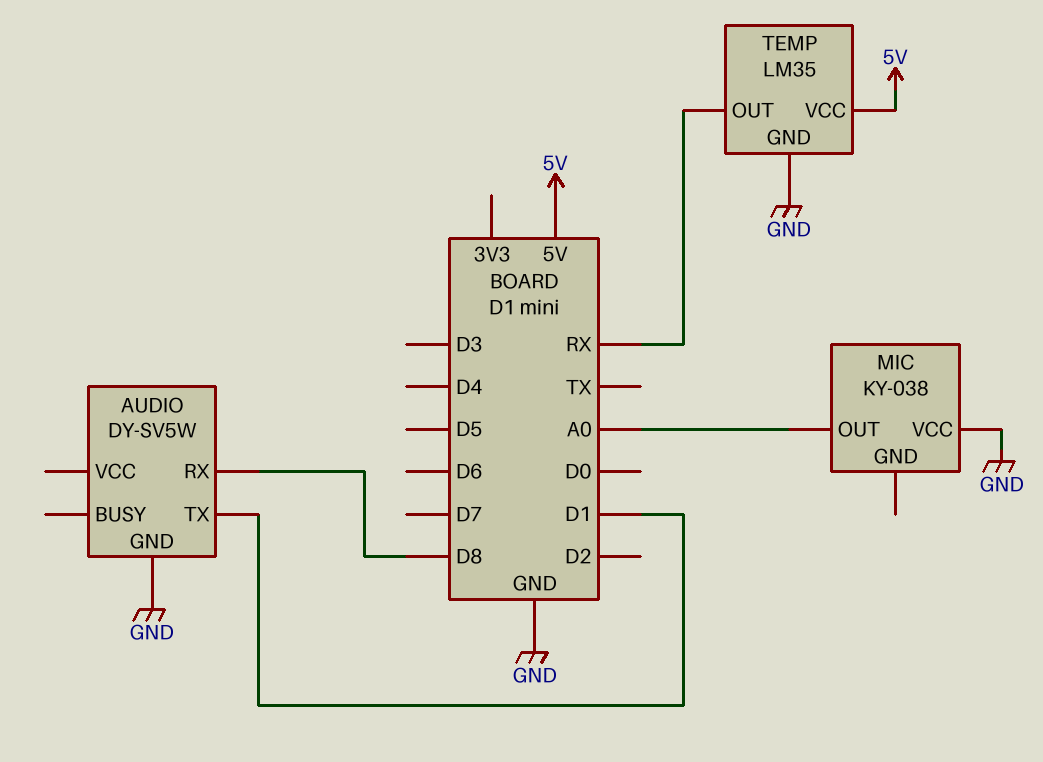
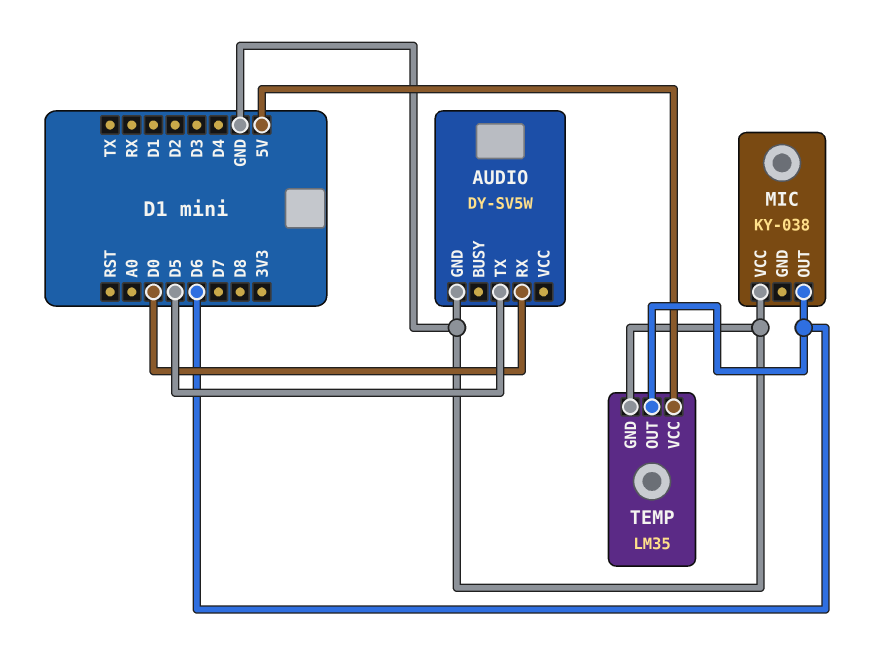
AUDIO pin RX: D8 -> D0
AUDIO pin TX: D1 -> D5
MIC pin OUT: A0 -> D6
TEMP pin OUT: RX -> D6

